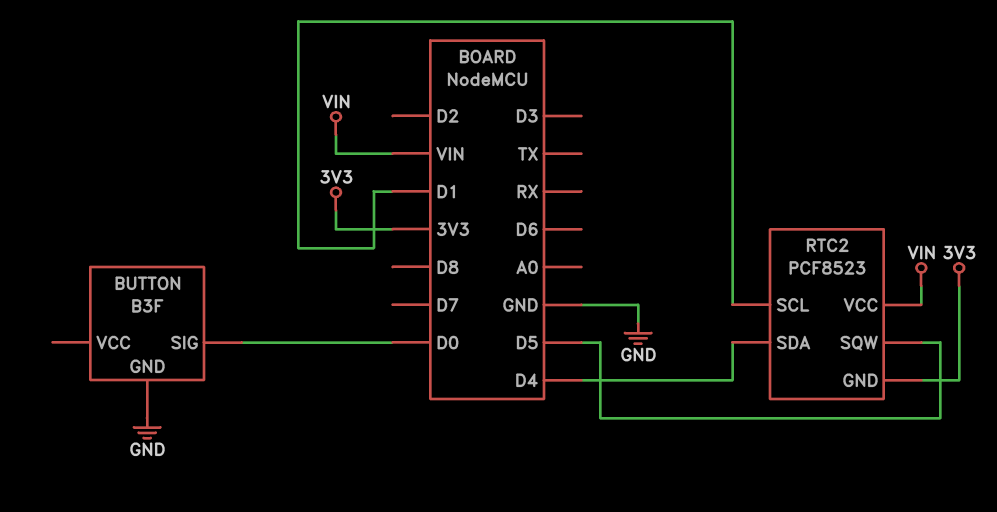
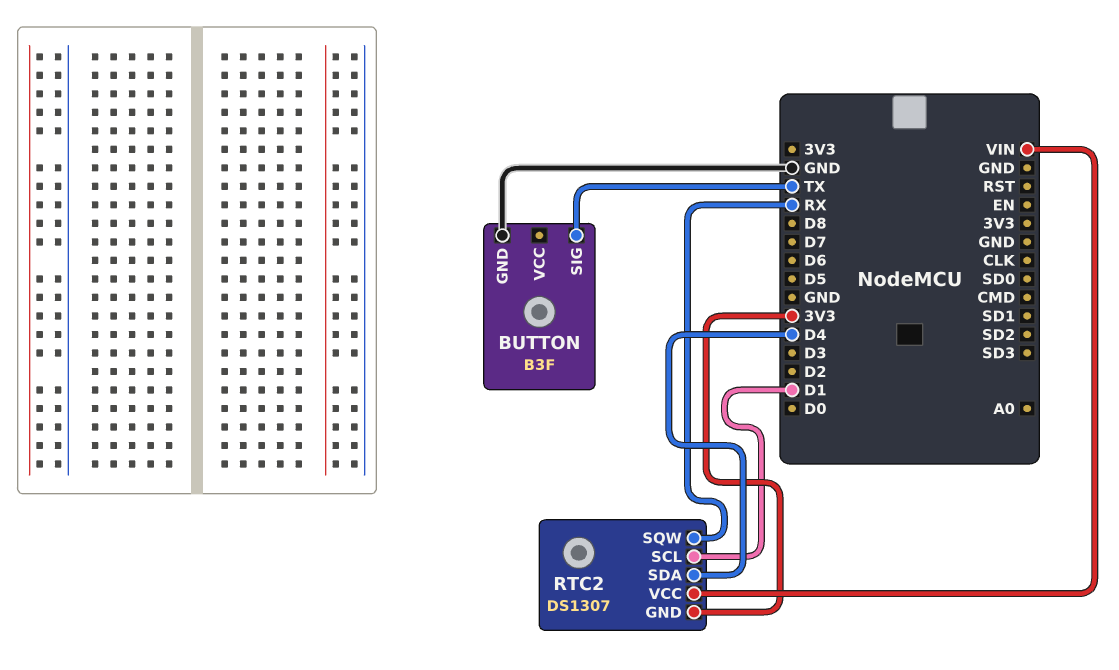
BUTTON pin SIG: D0 -> TX
RTC2: PCF8523 -> DS1307
RTC2 pin SQW: D5 -> RX

